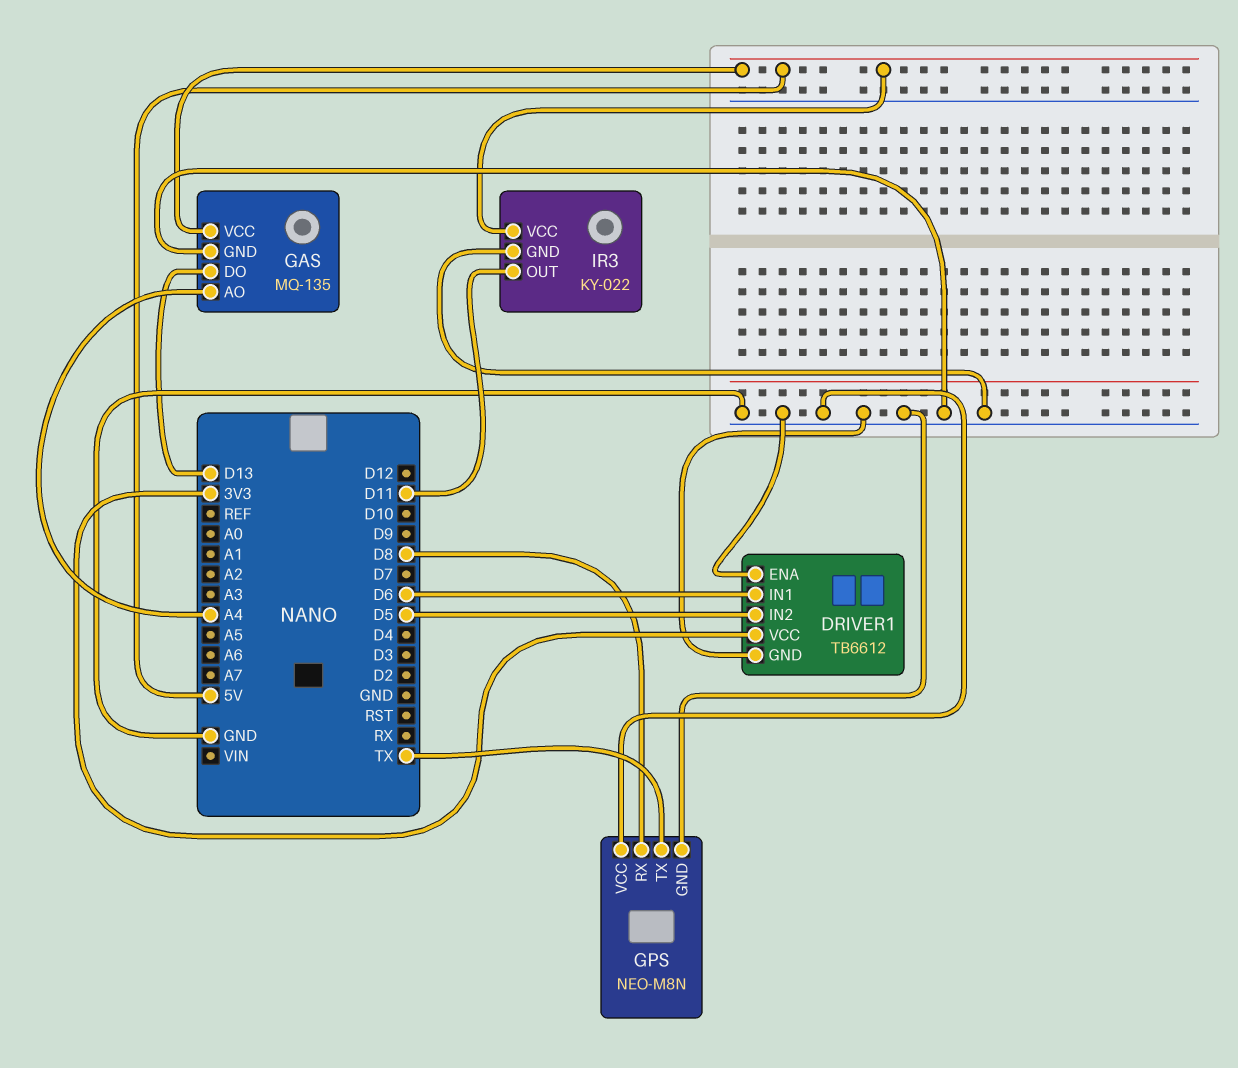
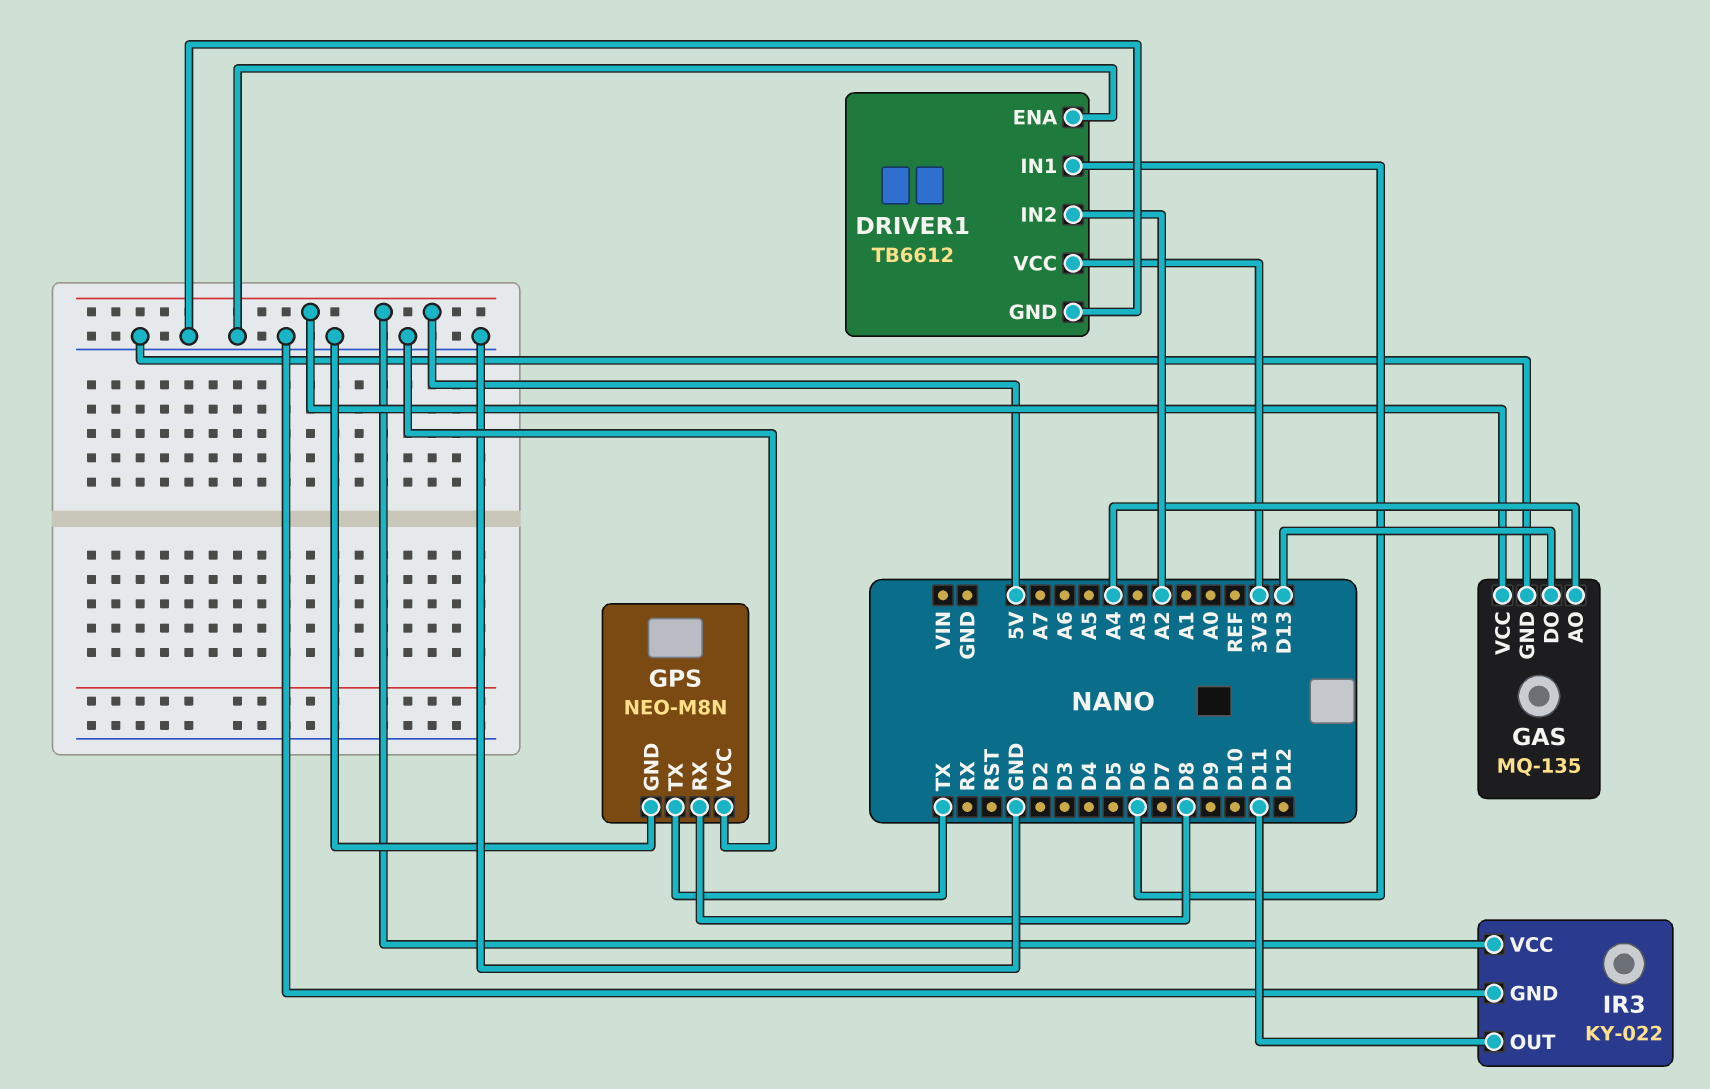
DRIVER1 pin IN2: D5 -> A2

